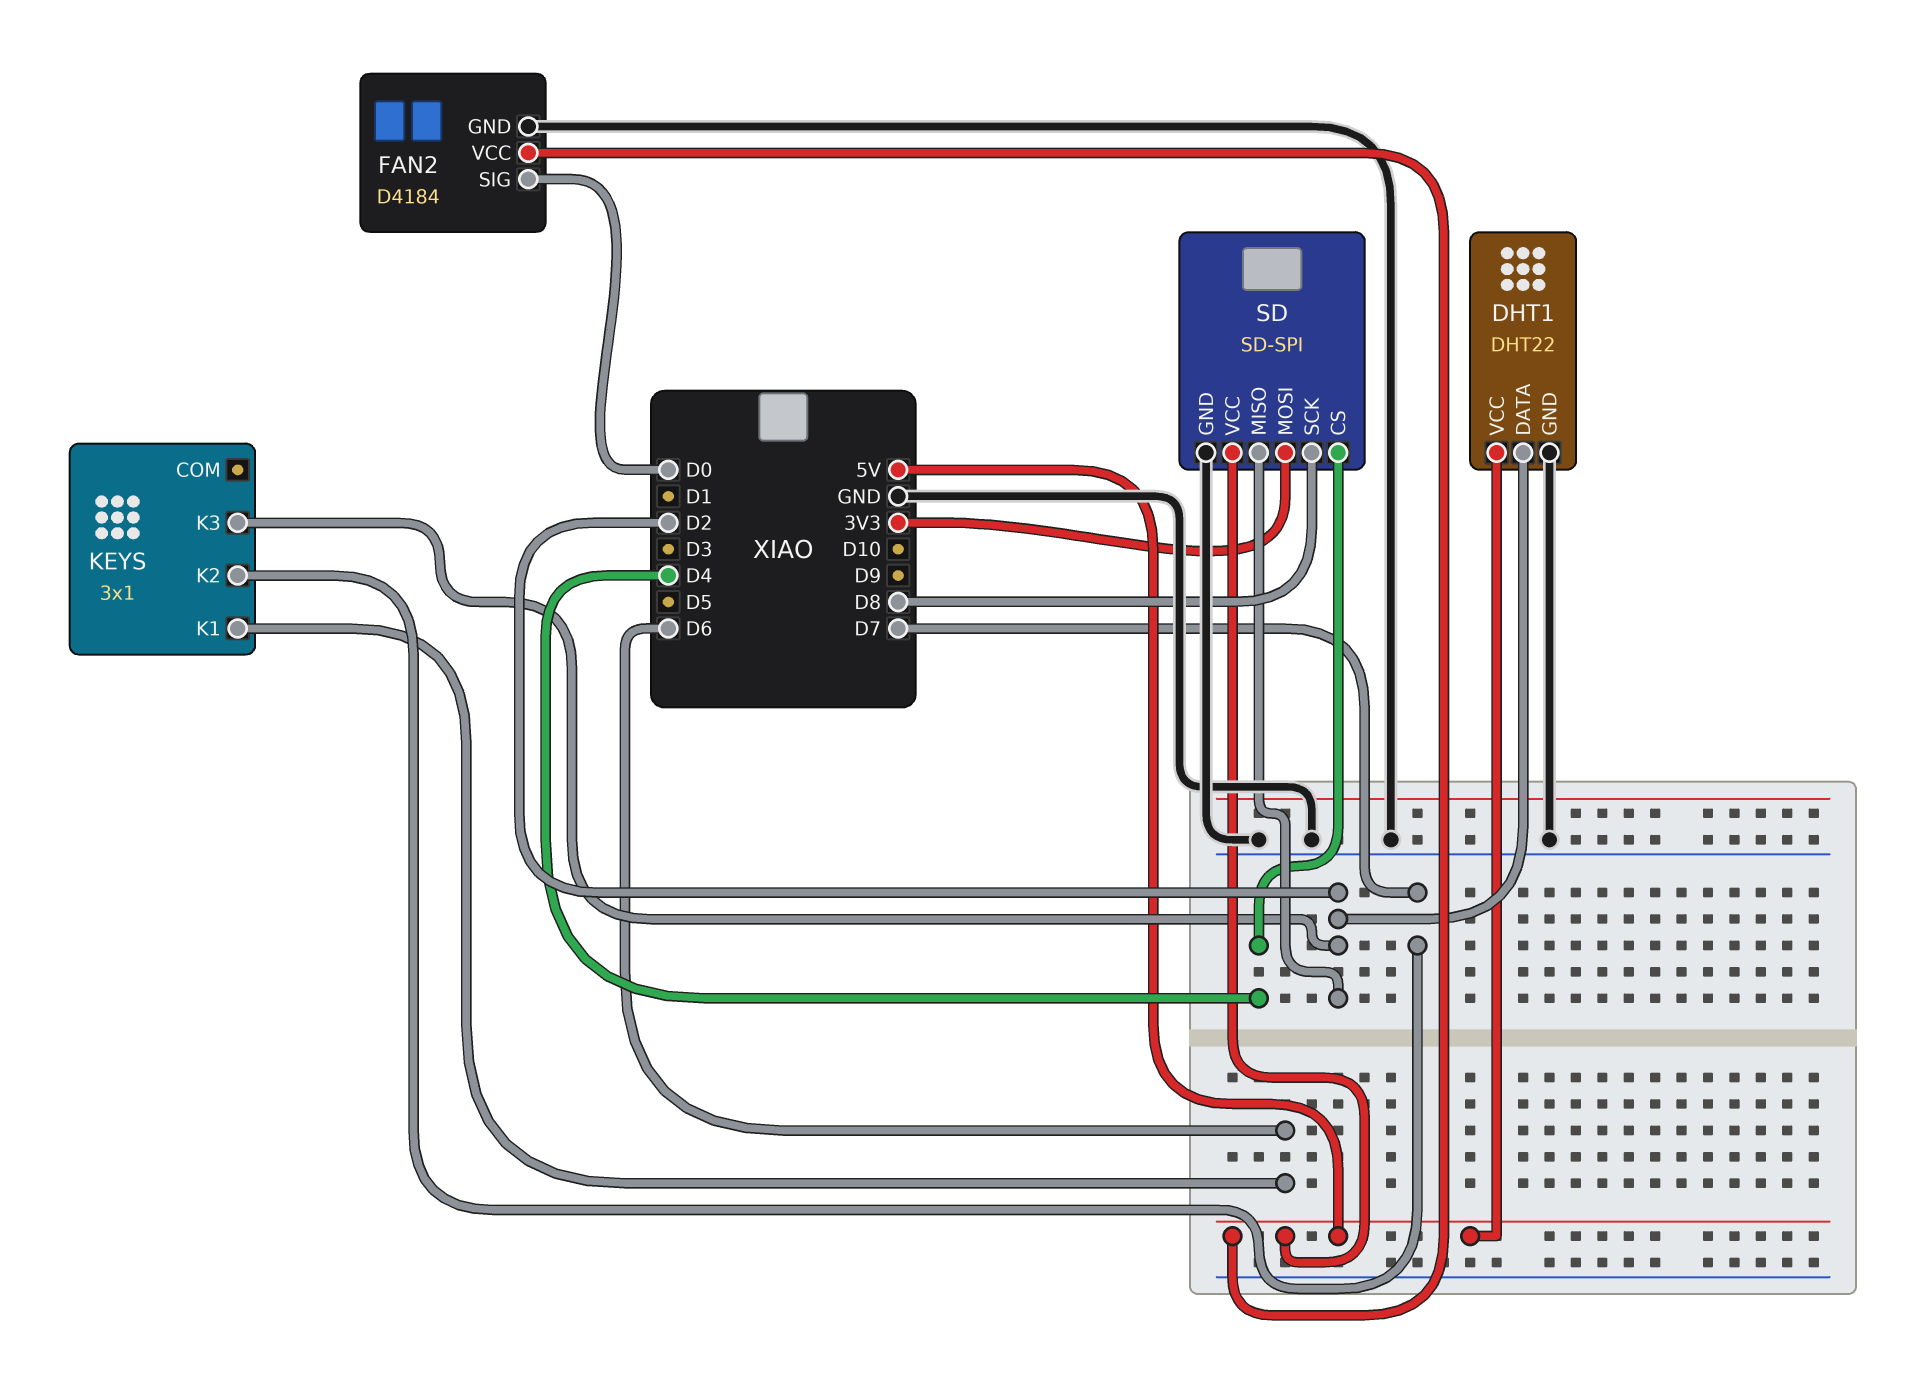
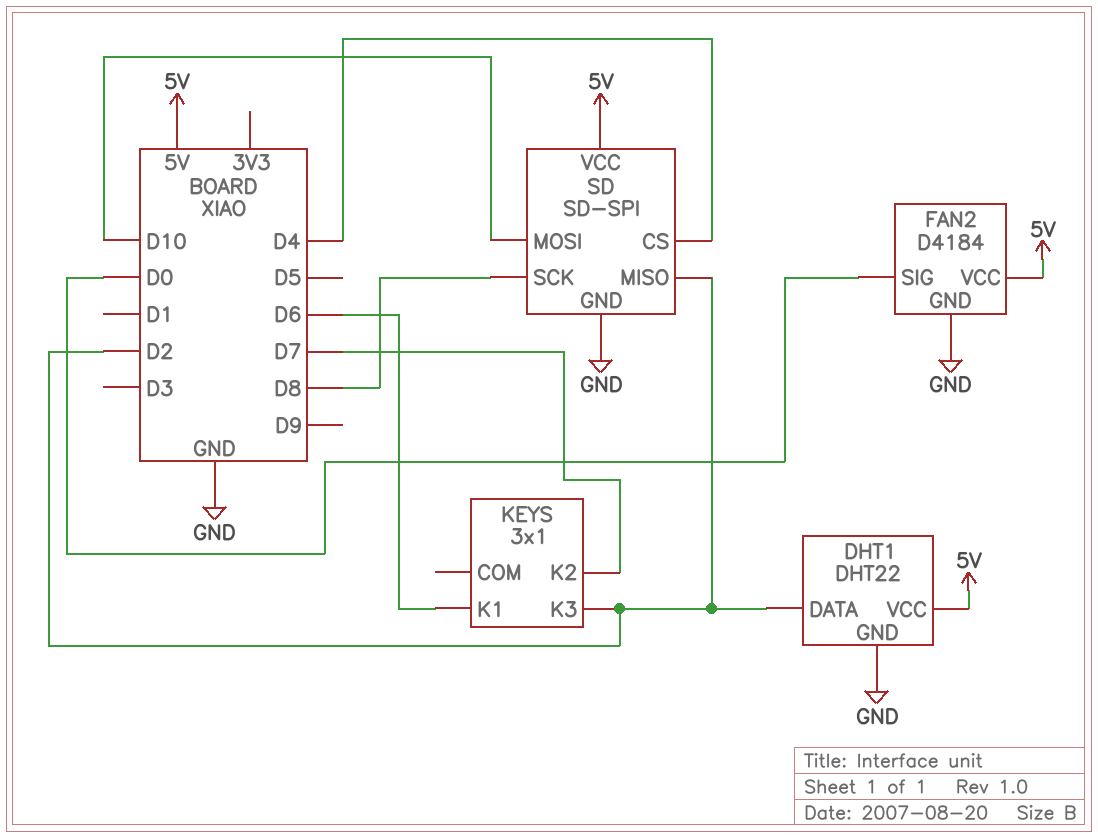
SD pin MOSI: 3V3 -> D10

